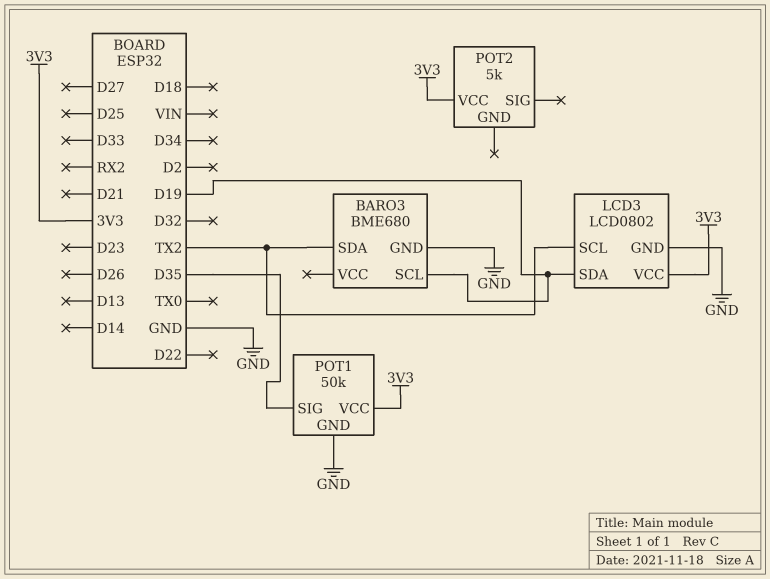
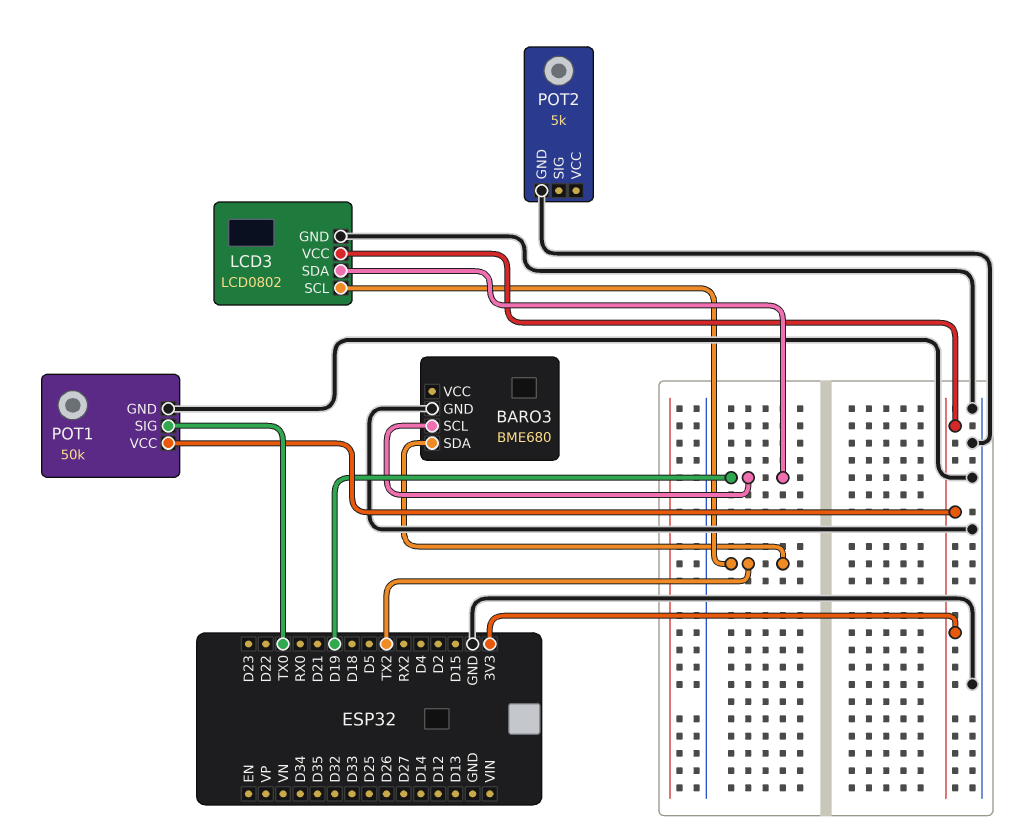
POT1 pin SIG: D35 -> TX0
POT2 pin GND: none -> GND
POT2 pin VCC: 3V3 -> none

